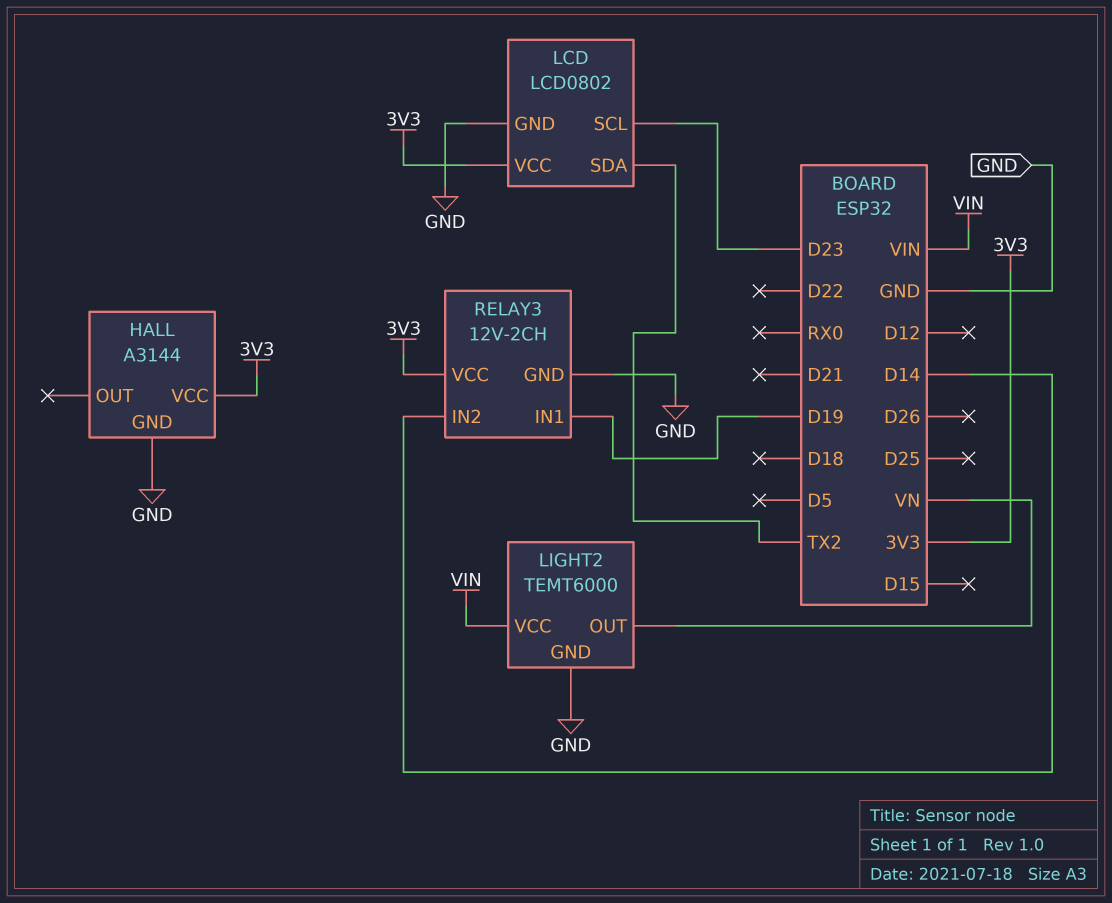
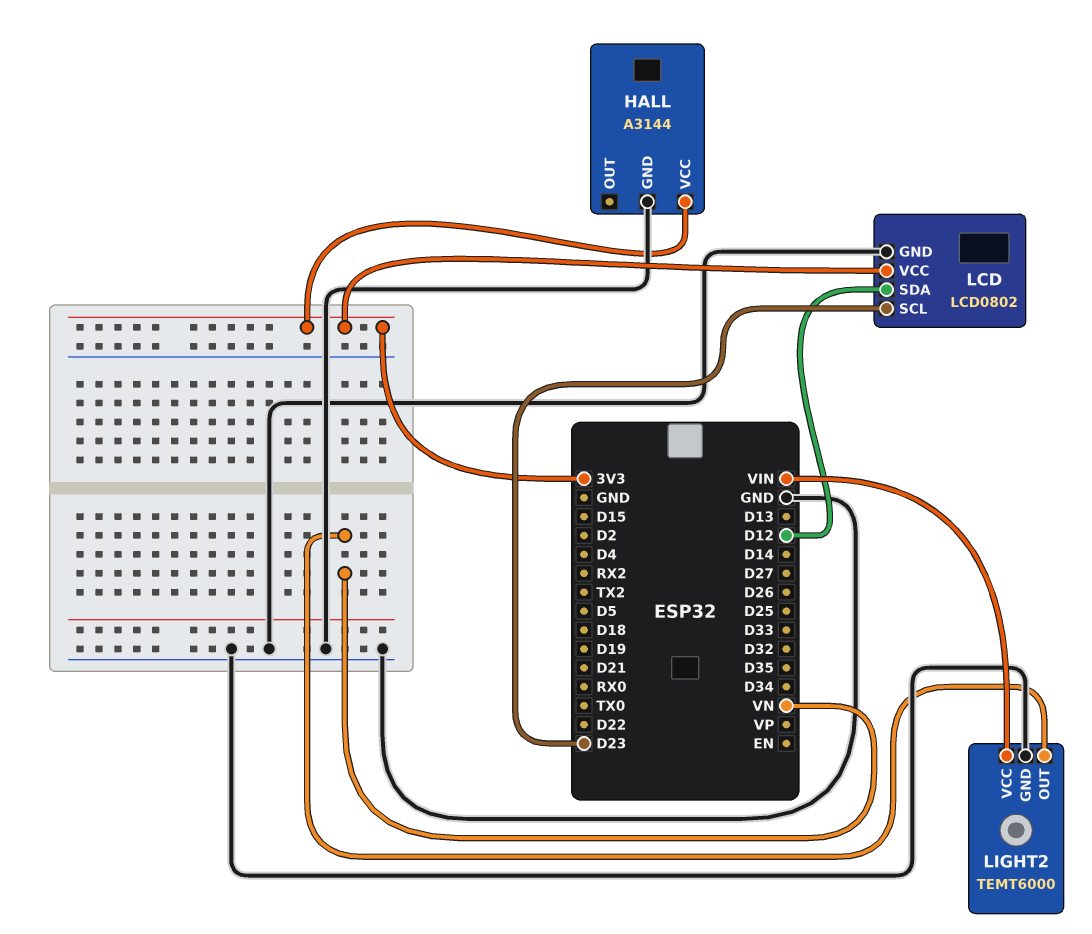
LCD pin SDA: TX2 -> D12
RELAY3: 12V-2CH -> none
RELAY3 pin GND: GND -> none
RELAY3 pin IN1: D19 -> none
RELAY3 pin IN2: D14 -> none
RELAY3 pin VCC: 3V3 -> none

